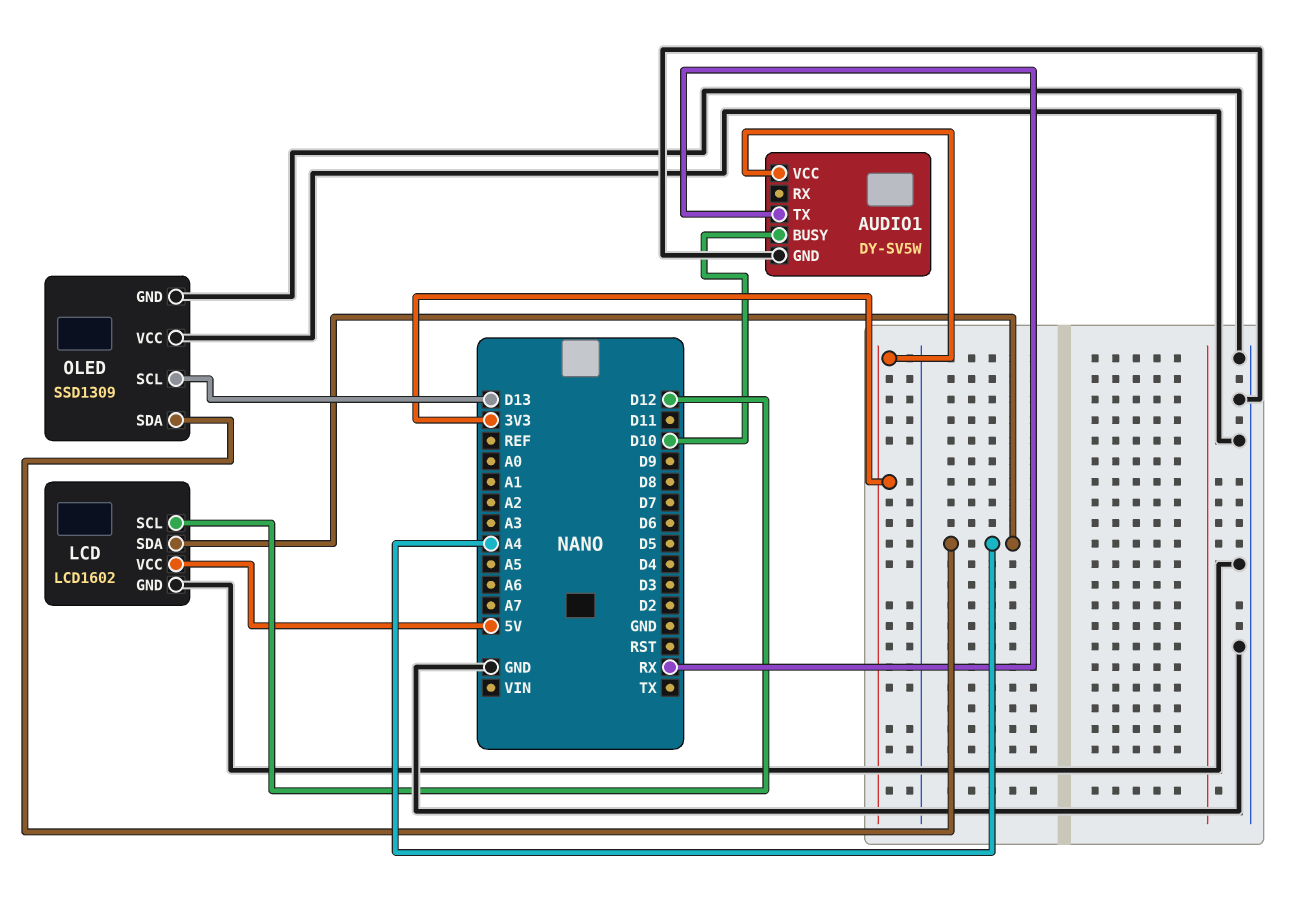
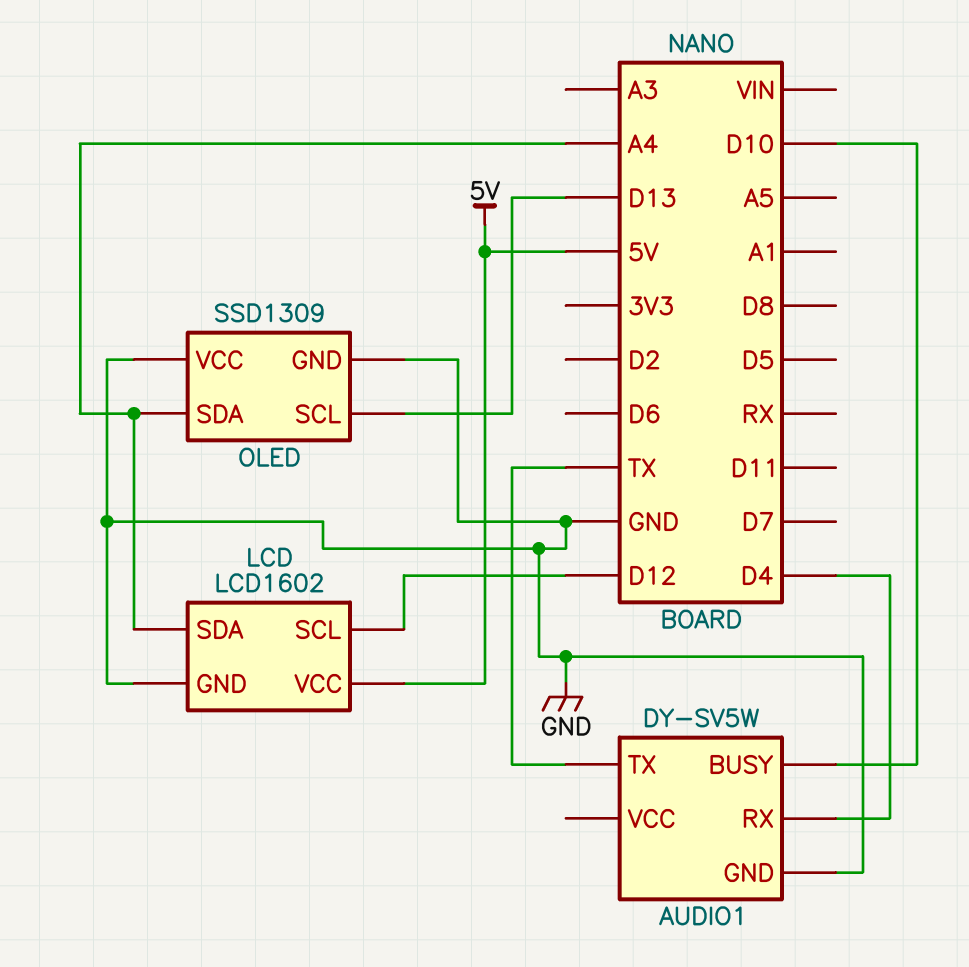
AUDIO1 pin RX: none -> D4
AUDIO1 pin TX: RX -> TX
AUDIO1 pin VCC: 3V3 -> none

